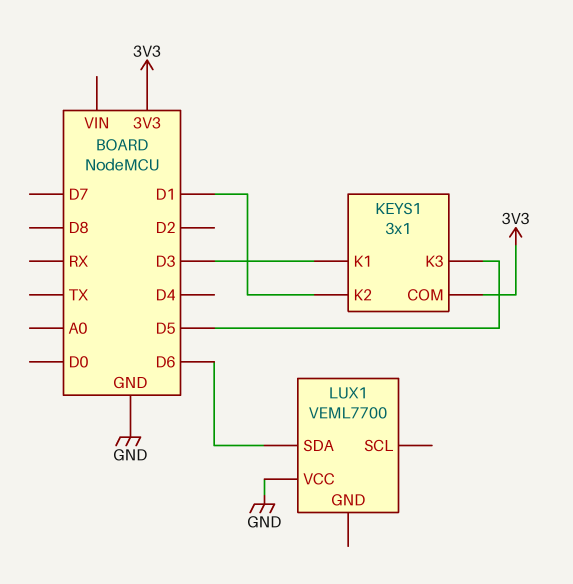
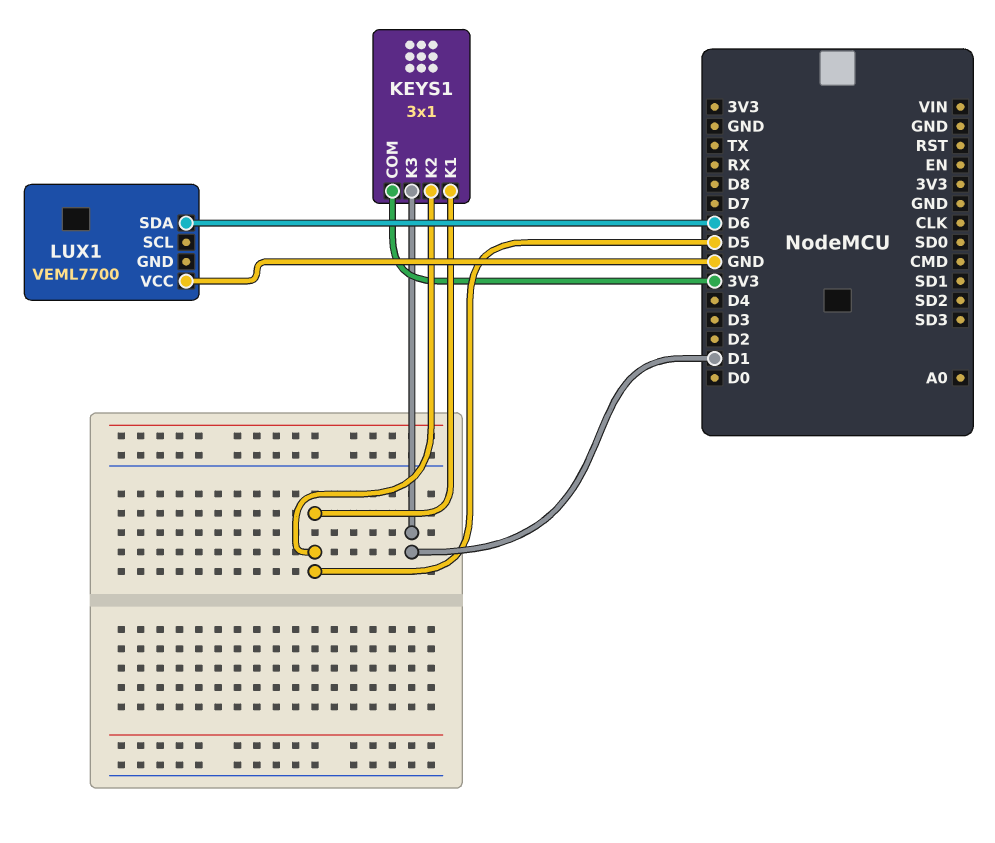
KEYS1 pin K1: D3 -> D5
KEYS1 pin K2: D1 -> D5
KEYS1 pin K3: D5 -> D1

